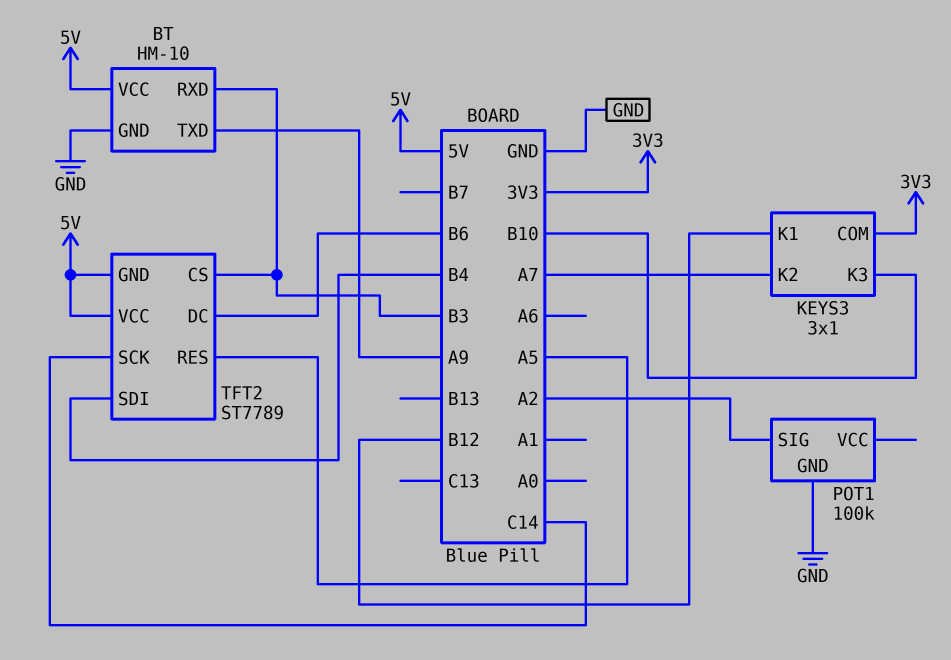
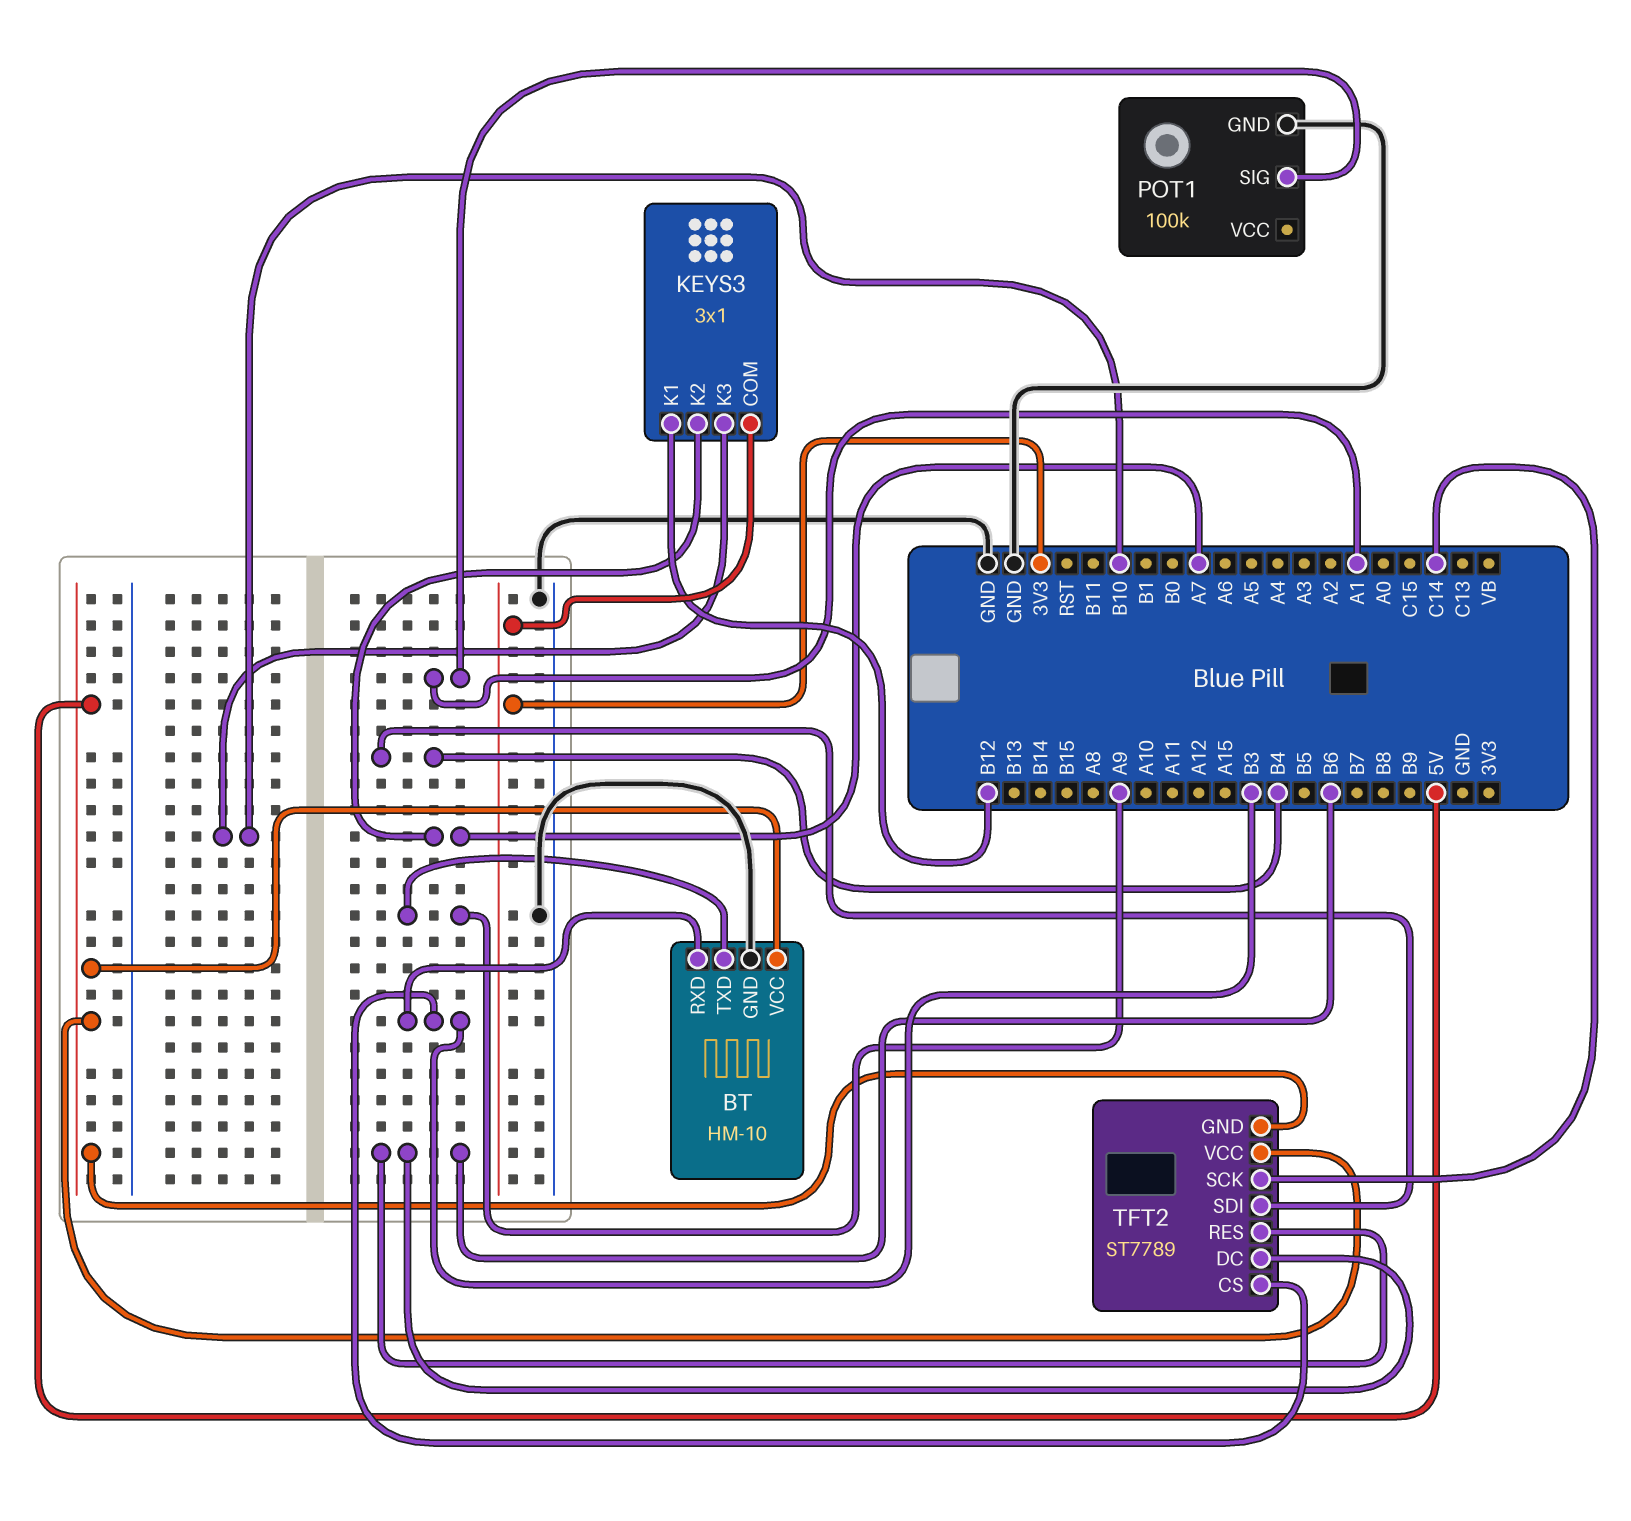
POT1 pin SIG: A2 -> A1
TFT2 pin RES: A5 -> B6

